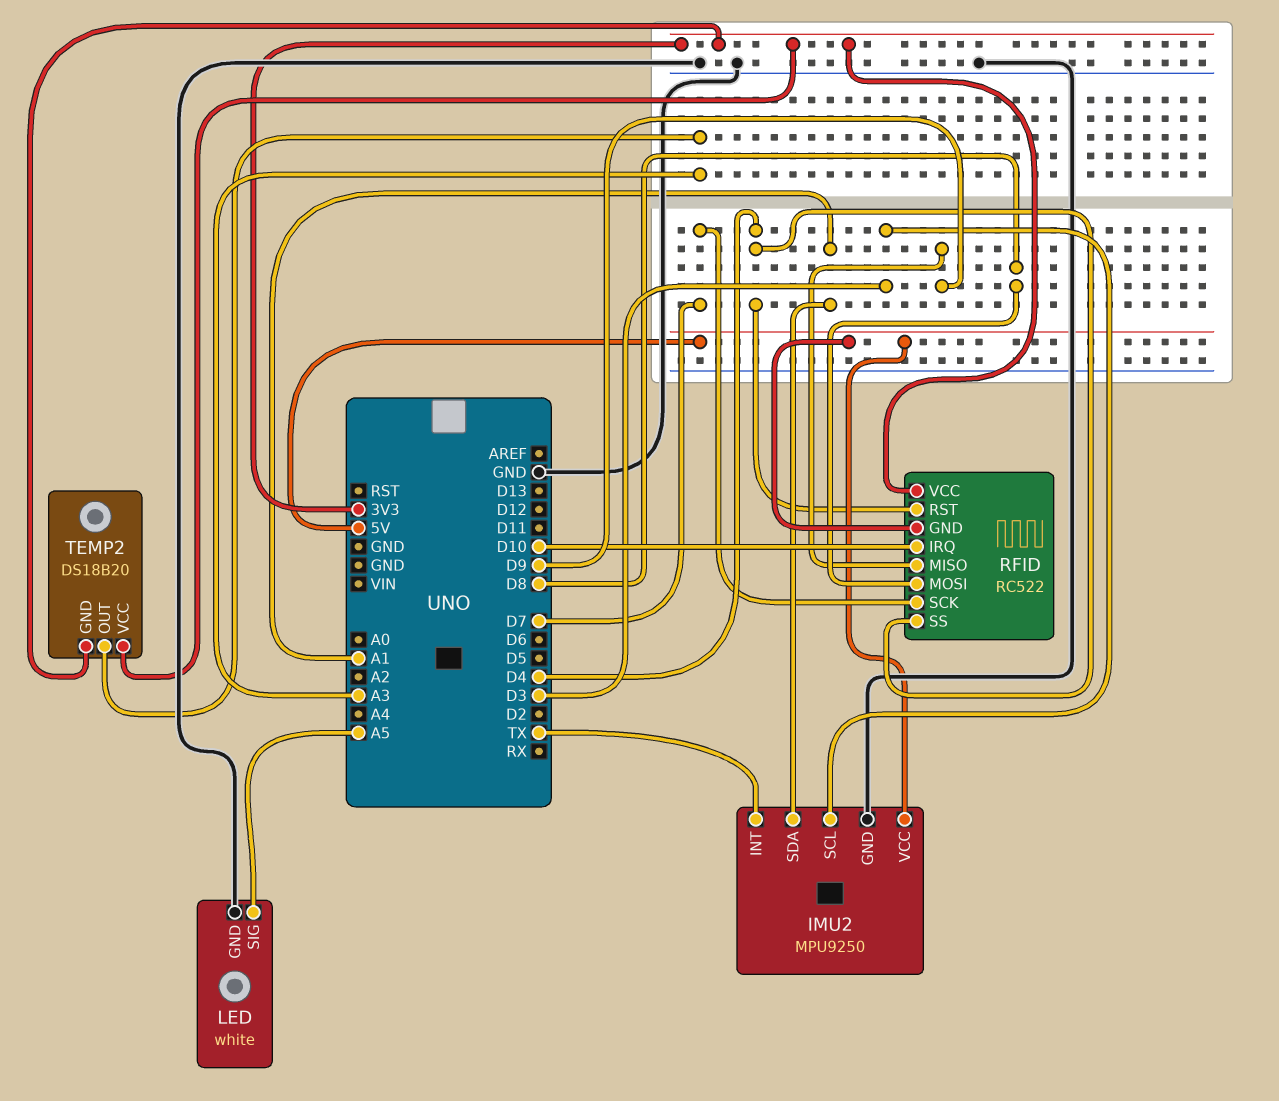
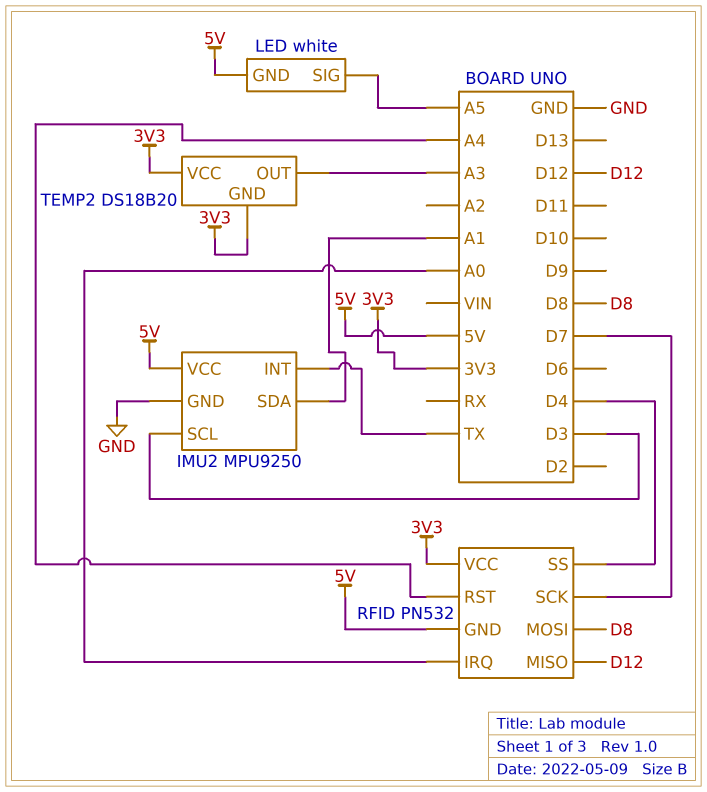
LED pin GND: GND -> 5V
RFID: RC522 -> PN532
RFID pin IRQ: D10 -> A0
RFID pin MISO: D9 -> D12
RFID pin RST: D4 -> A4

